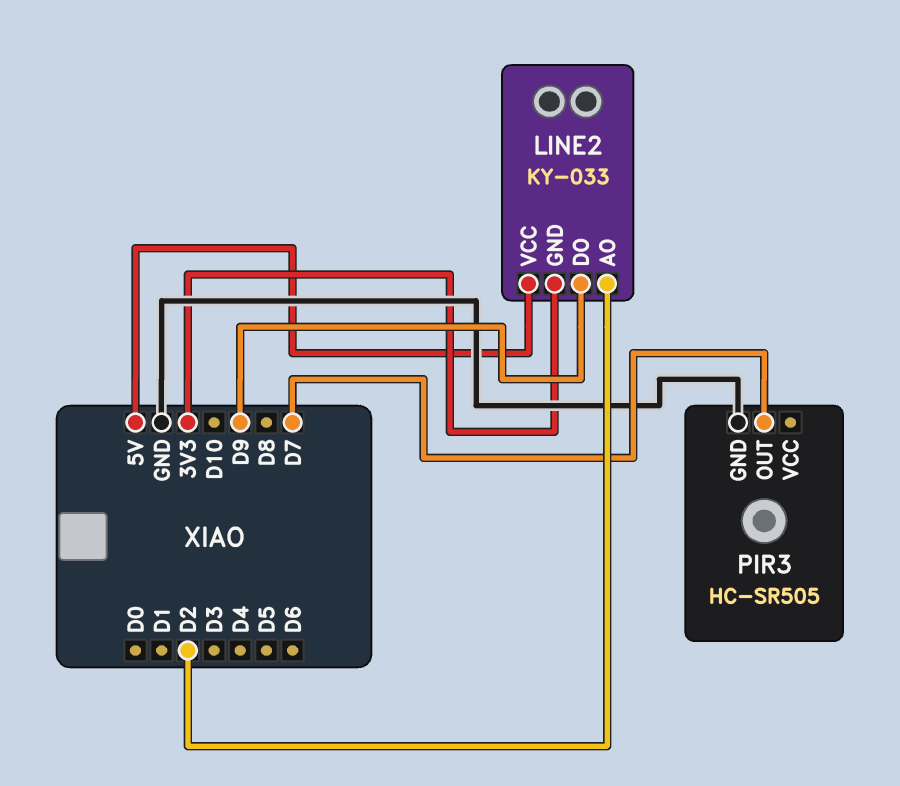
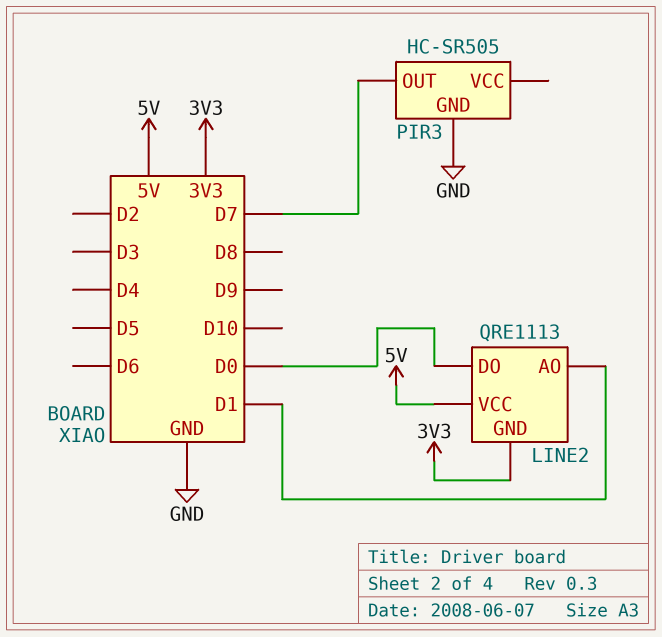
LINE2: KY-033 -> QRE1113
LINE2 pin AO: D2 -> D1
LINE2 pin DO: D9 -> D0

